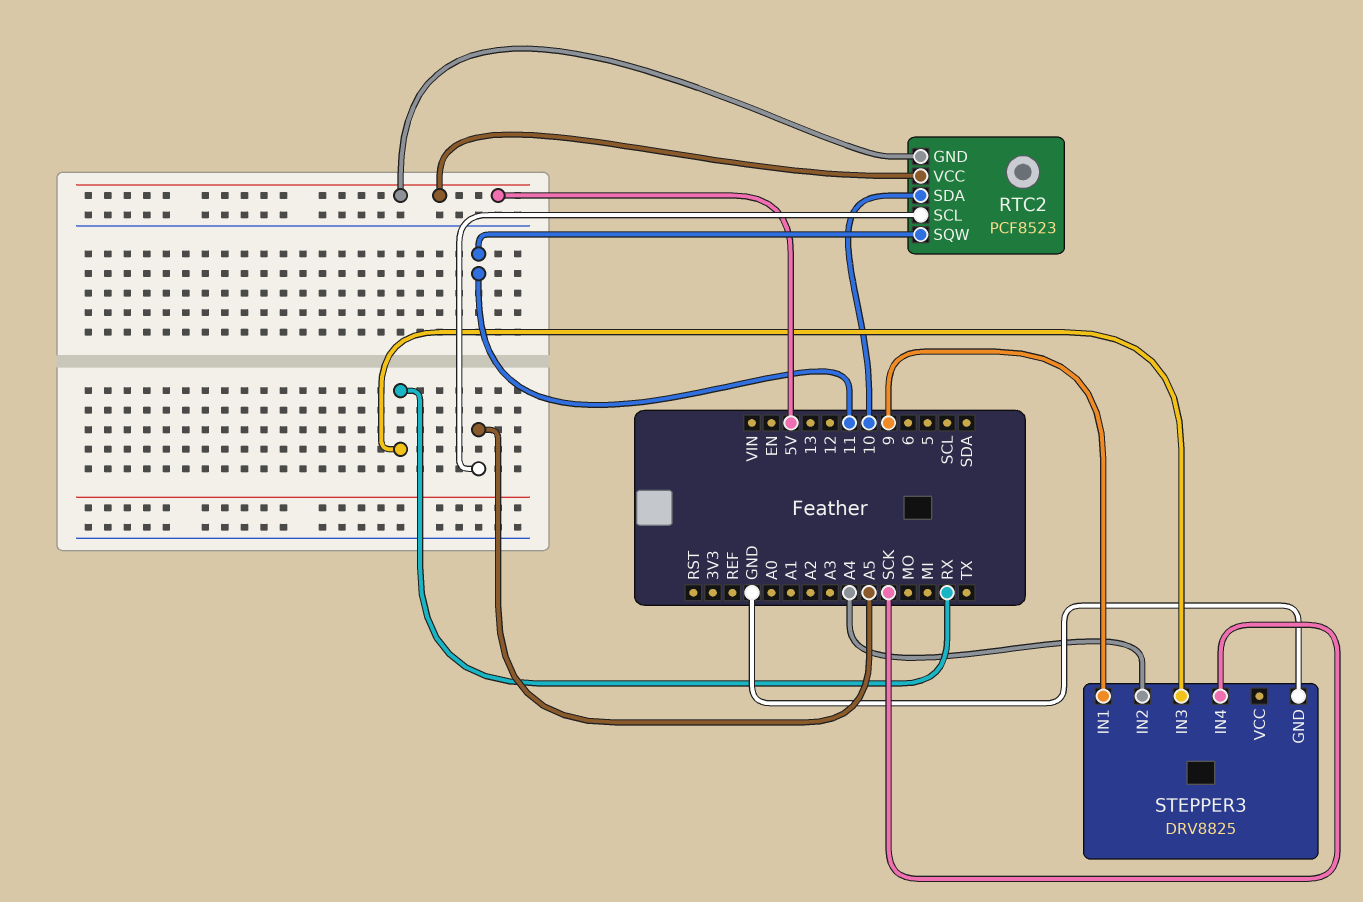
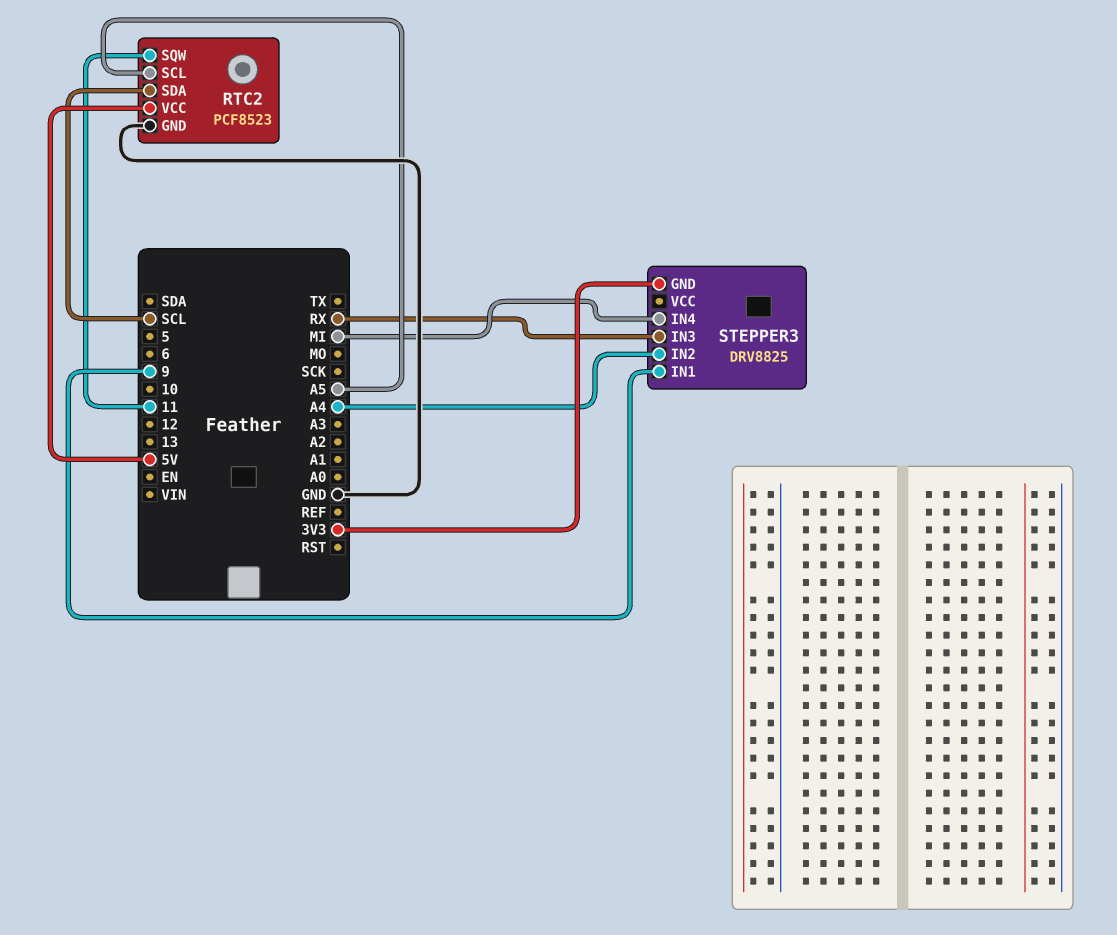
RTC2 pin GND: 5V -> GND
RTC2 pin SDA: 10 -> SCL
STEPPER3 pin GND: GND -> 3V3
STEPPER3 pin IN4: SCK -> MI

